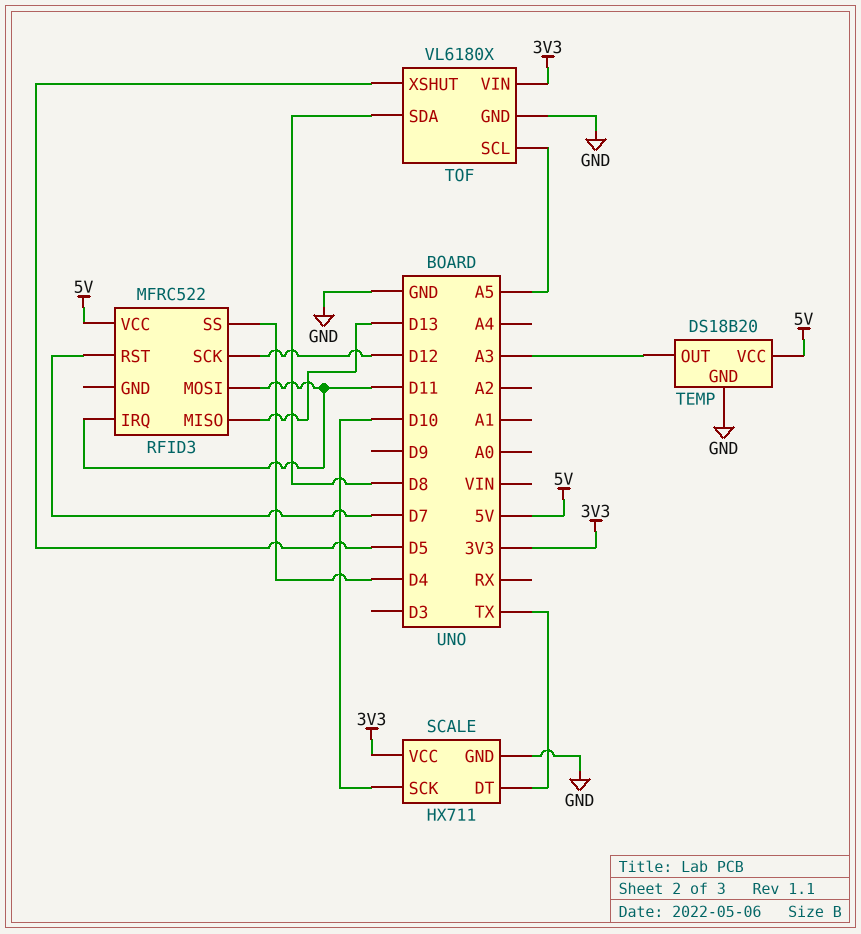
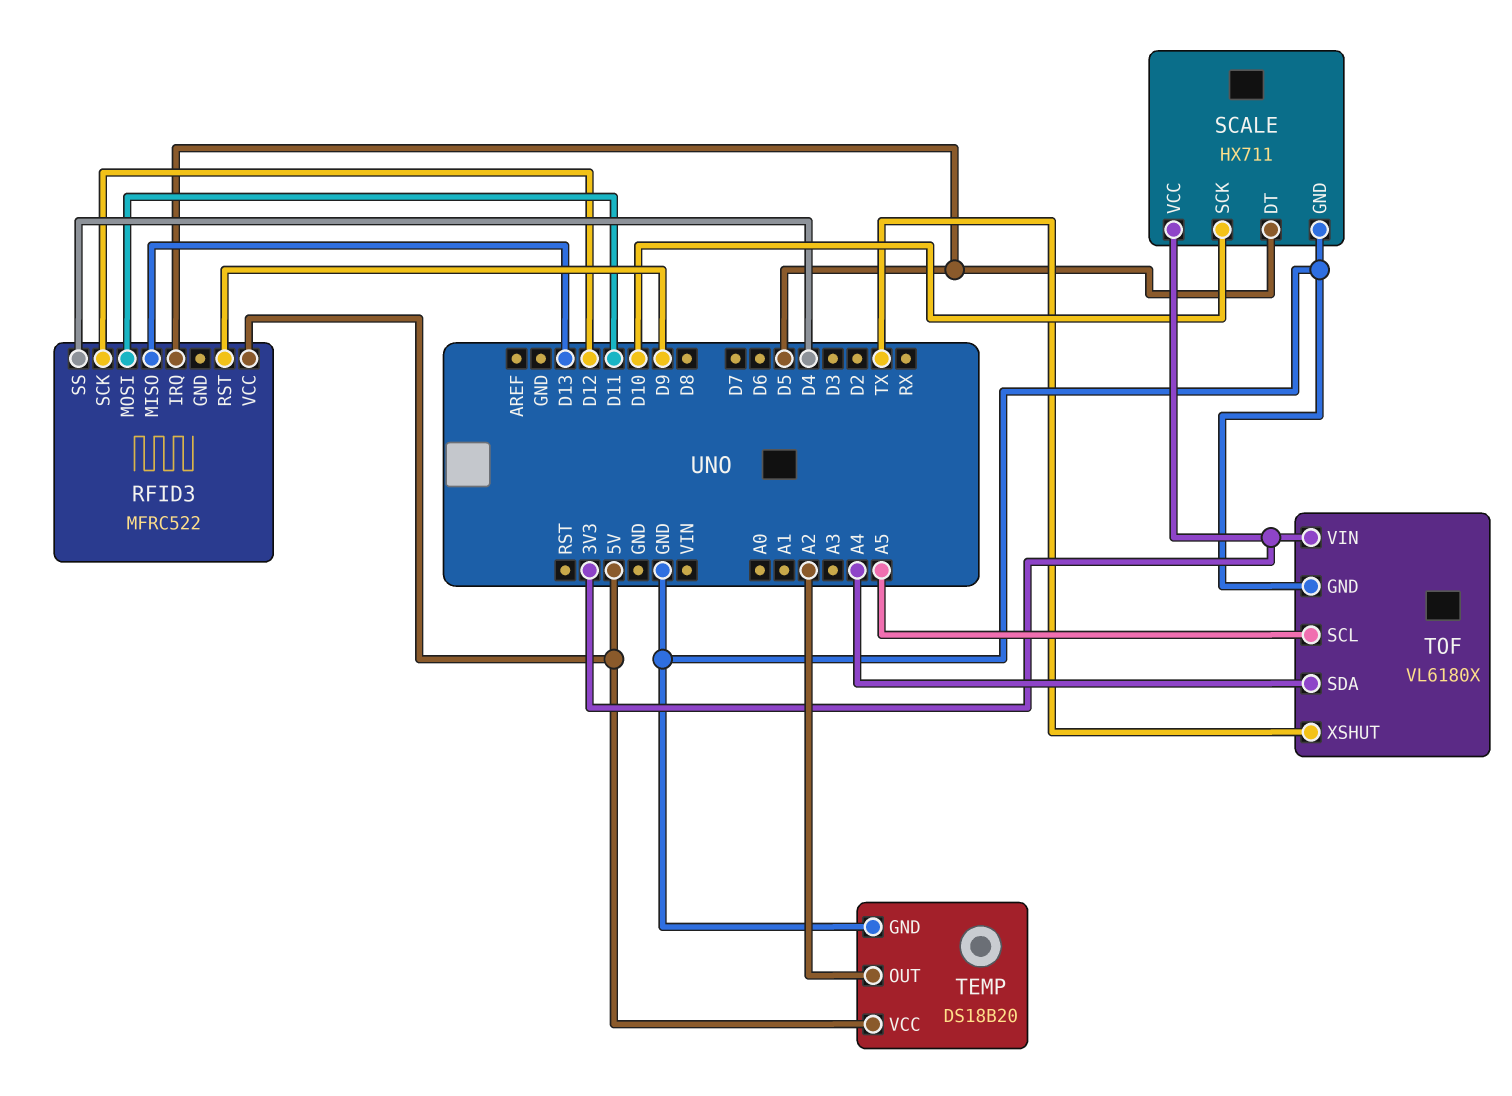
RFID3 pin IRQ: D11 -> D5
RFID3 pin RST: D7 -> D9
SCALE pin DT: TX -> D5
TEMP pin OUT: A3 -> A2
TOF pin SDA: D8 -> A4
TOF pin XSHUT: D5 -> TX

